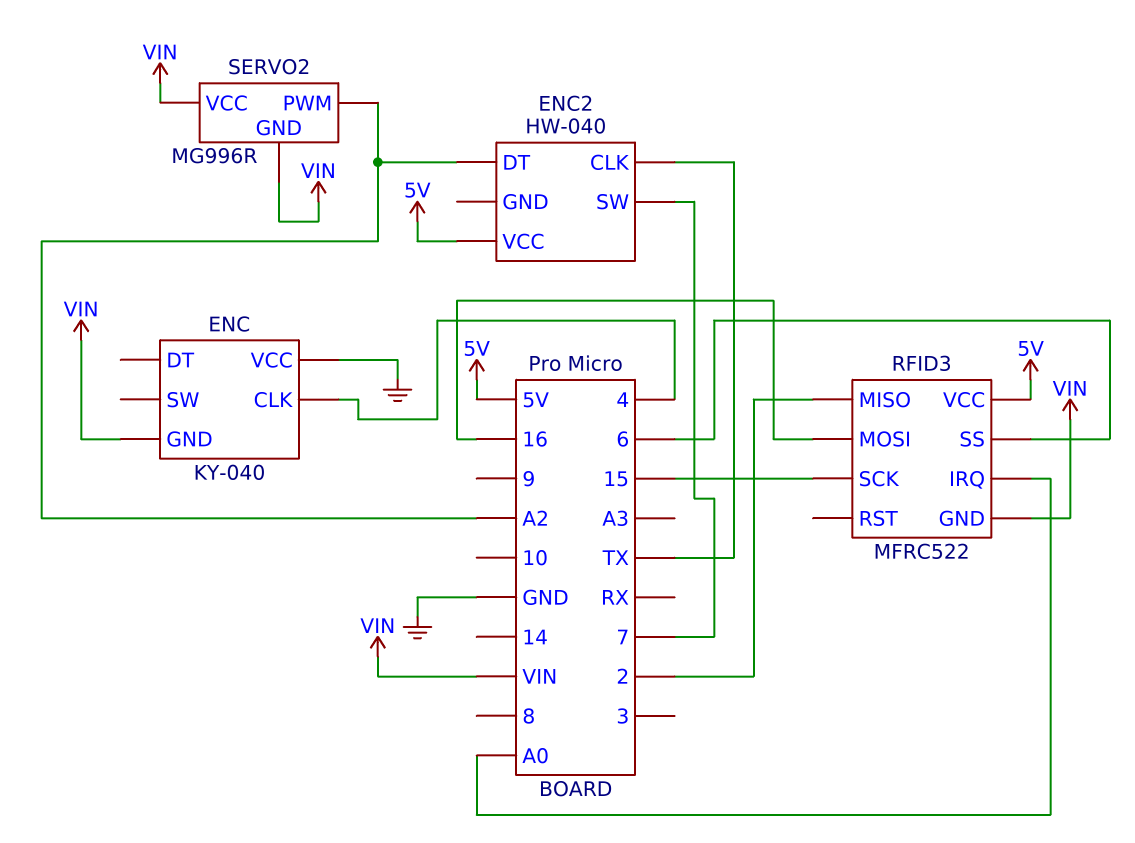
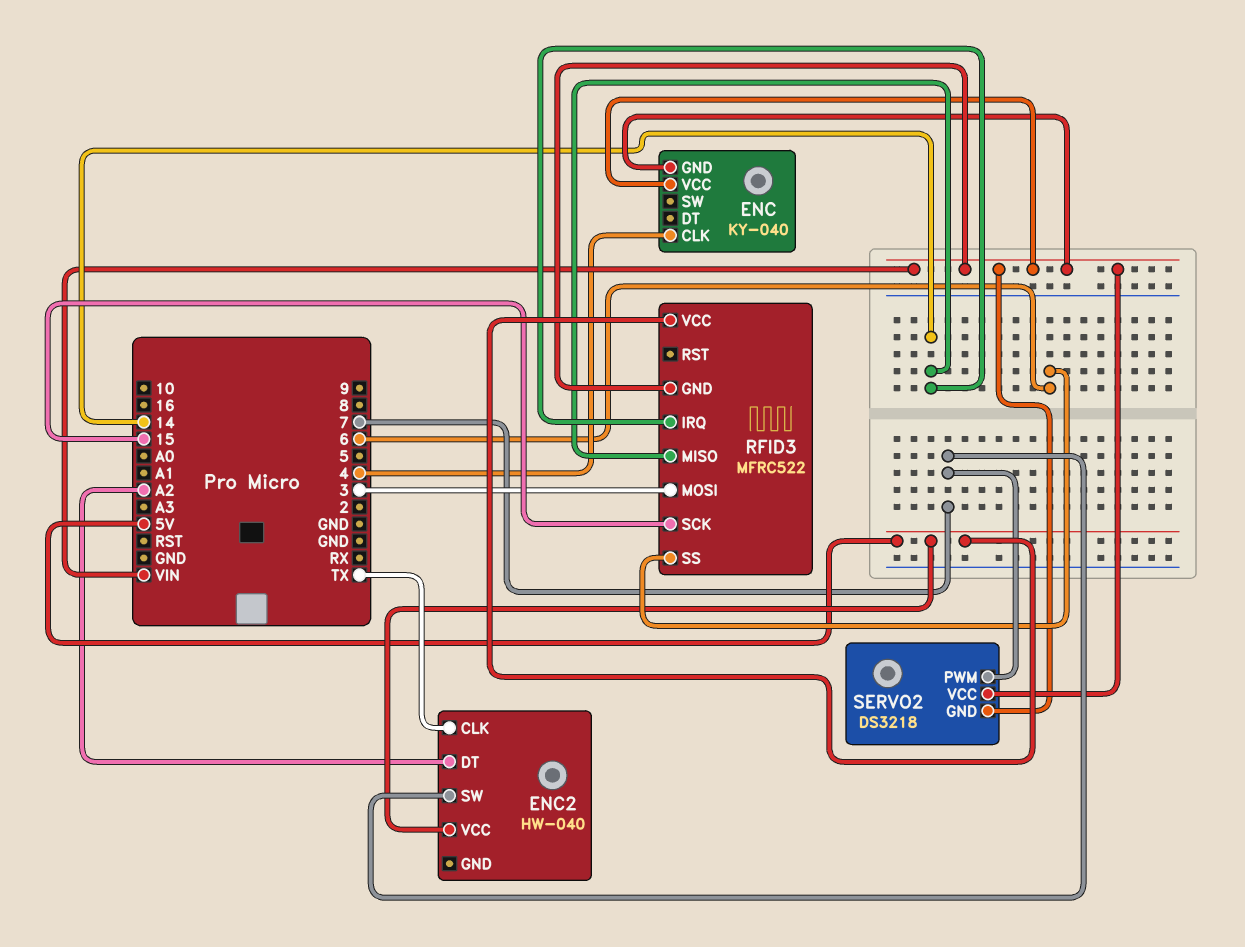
ENC pin VCC: GND -> VIN
RFID3 pin IRQ: A0 -> 14
RFID3 pin MISO: 2 -> 14
RFID3 pin MOSI: 16 -> 3
SERVO2: MG996R -> DS3218
SERVO2 pin PWM: A2 -> 7

